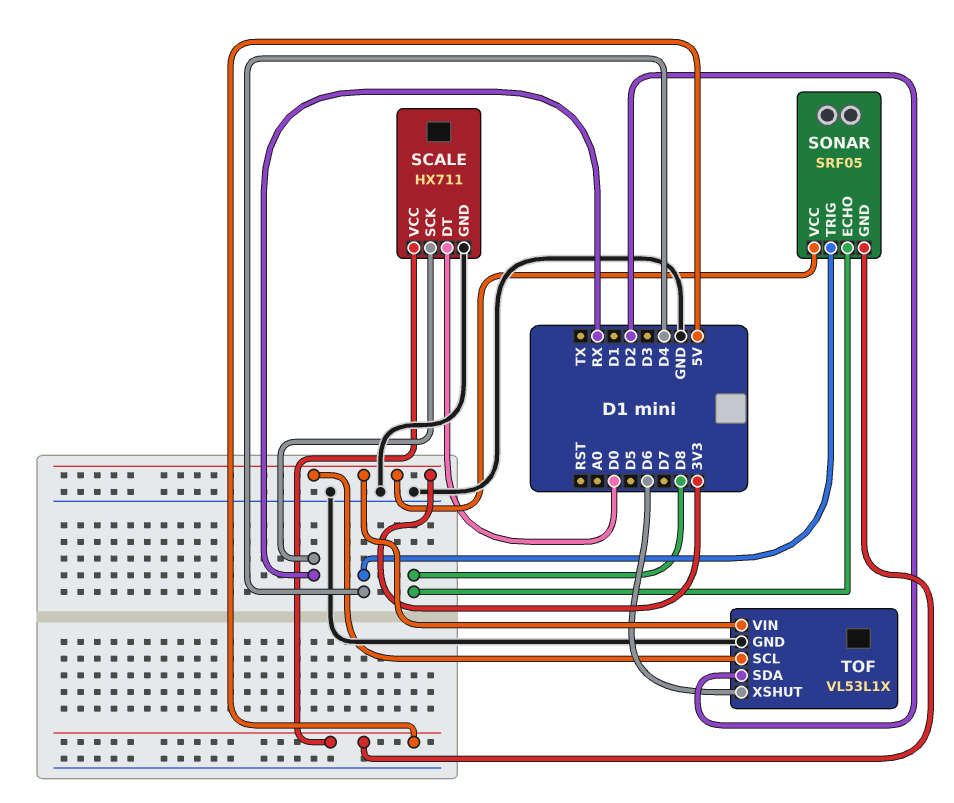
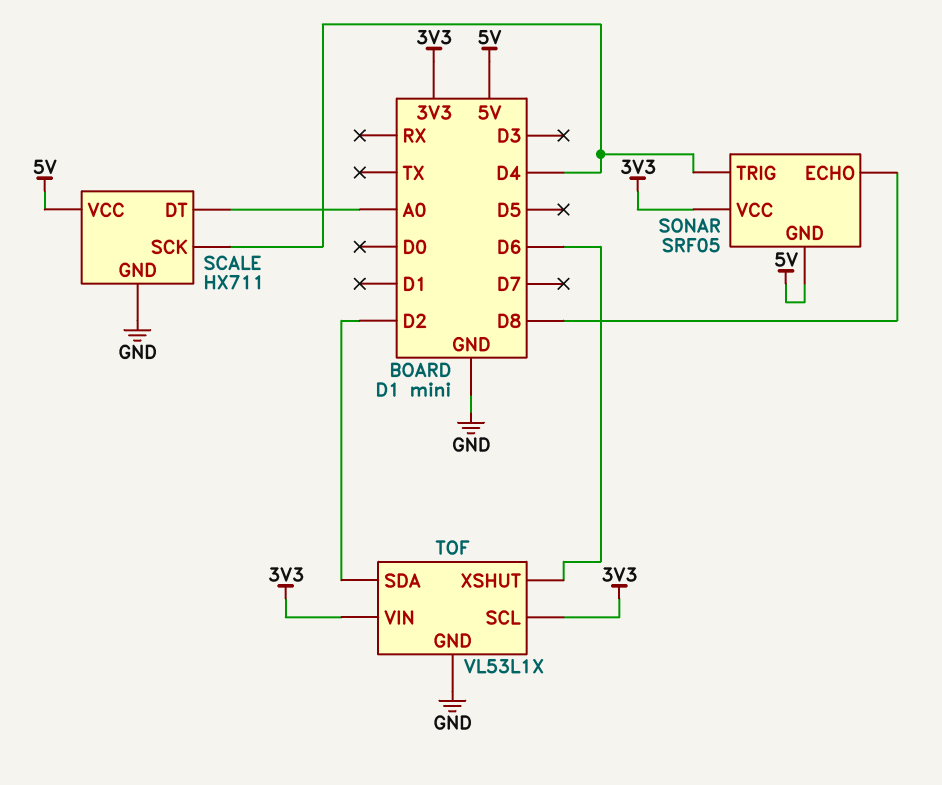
SCALE pin DT: D0 -> A0
SCALE pin SCK: RX -> D4

